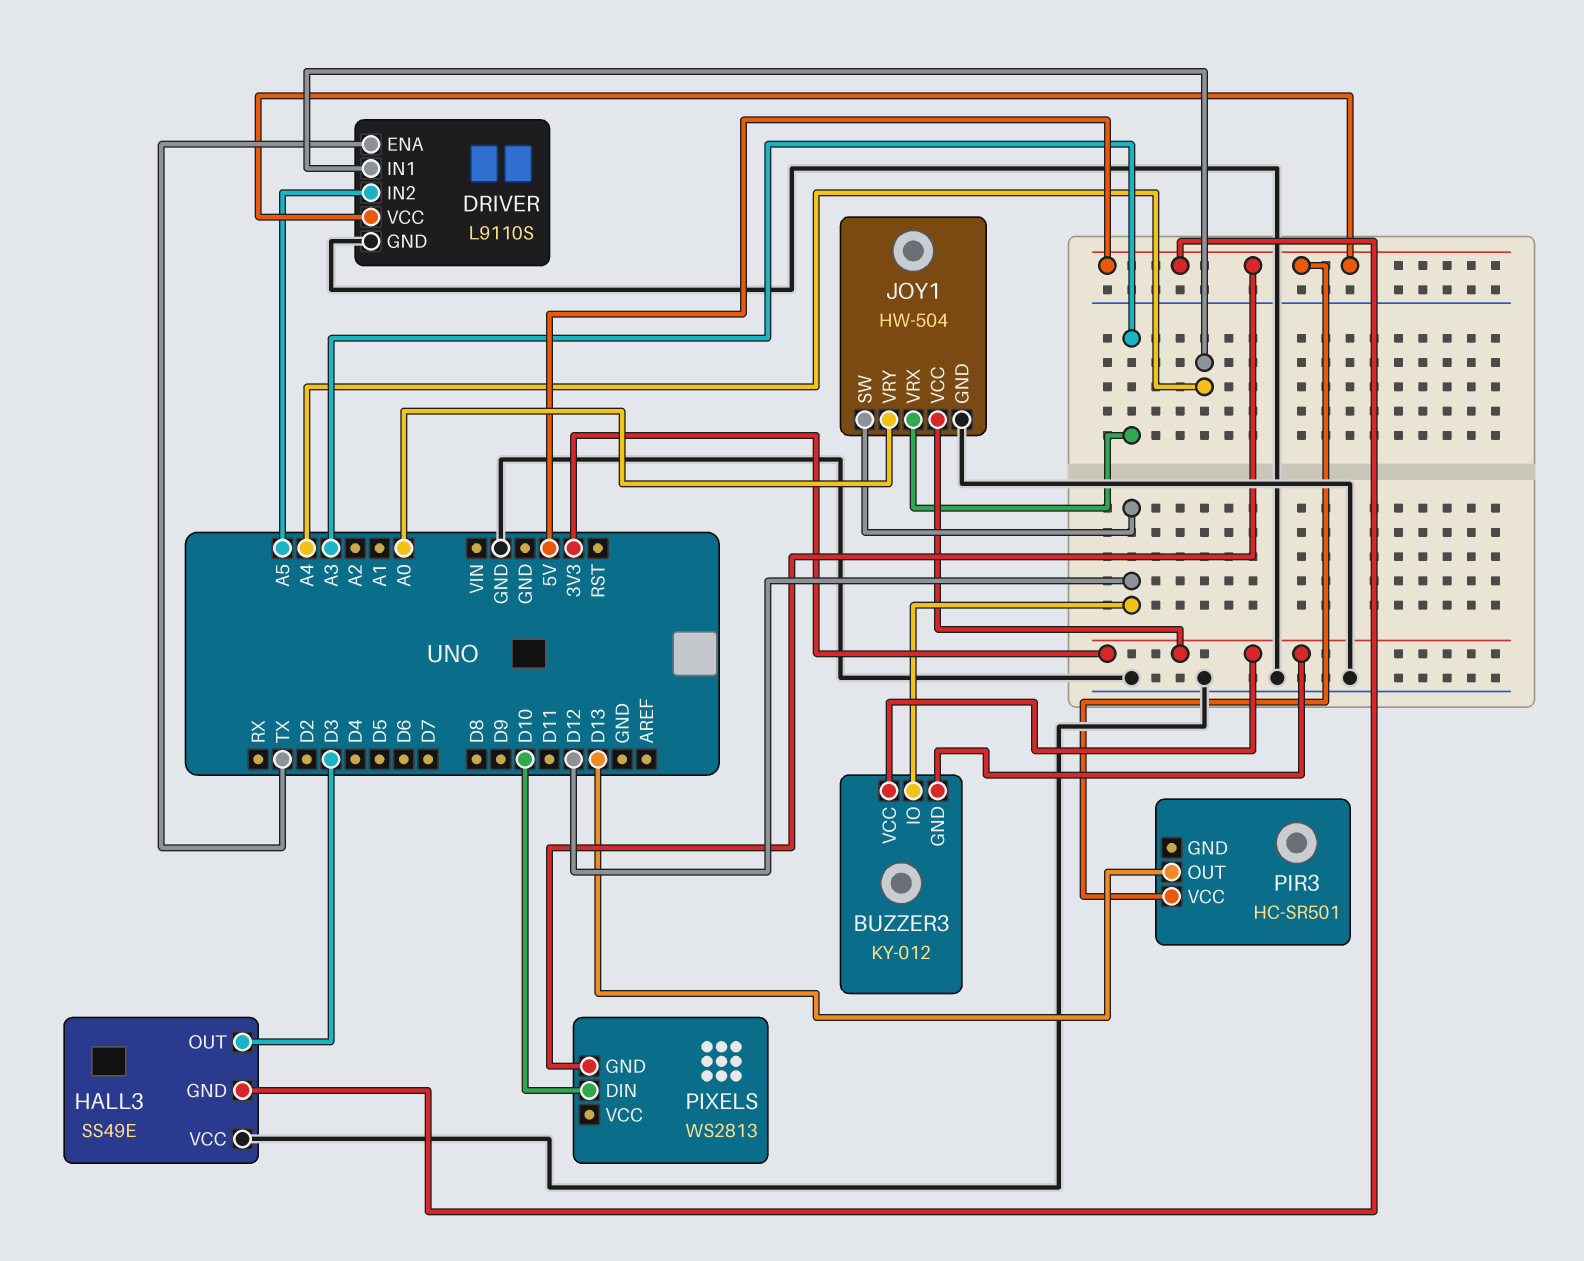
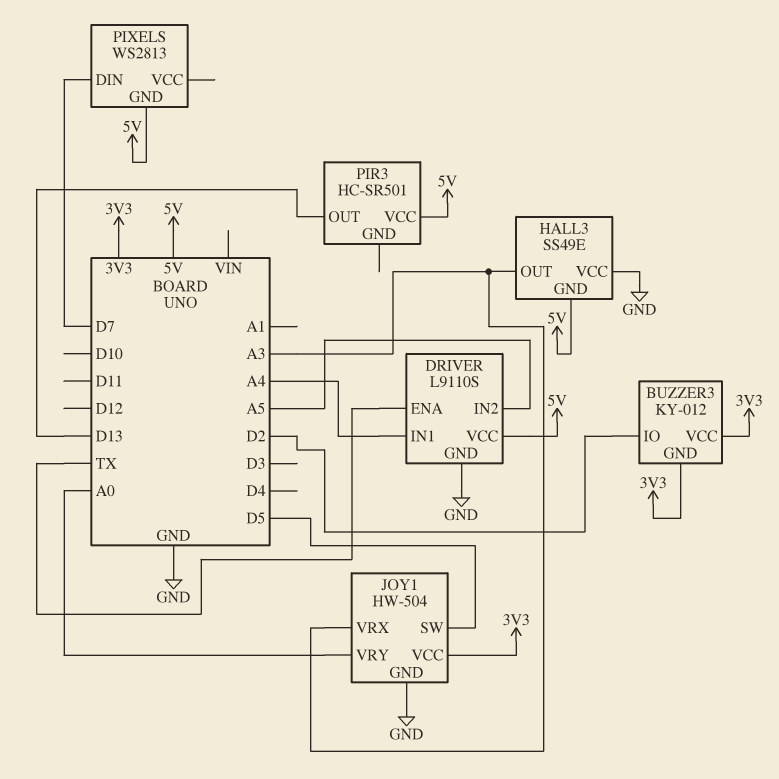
BUZZER3 pin IO: D12 -> D2
HALL3 pin OUT: D3 -> A3
JOY1 pin SW: D12 -> D5
PIXELS pin DIN: D10 -> D7

